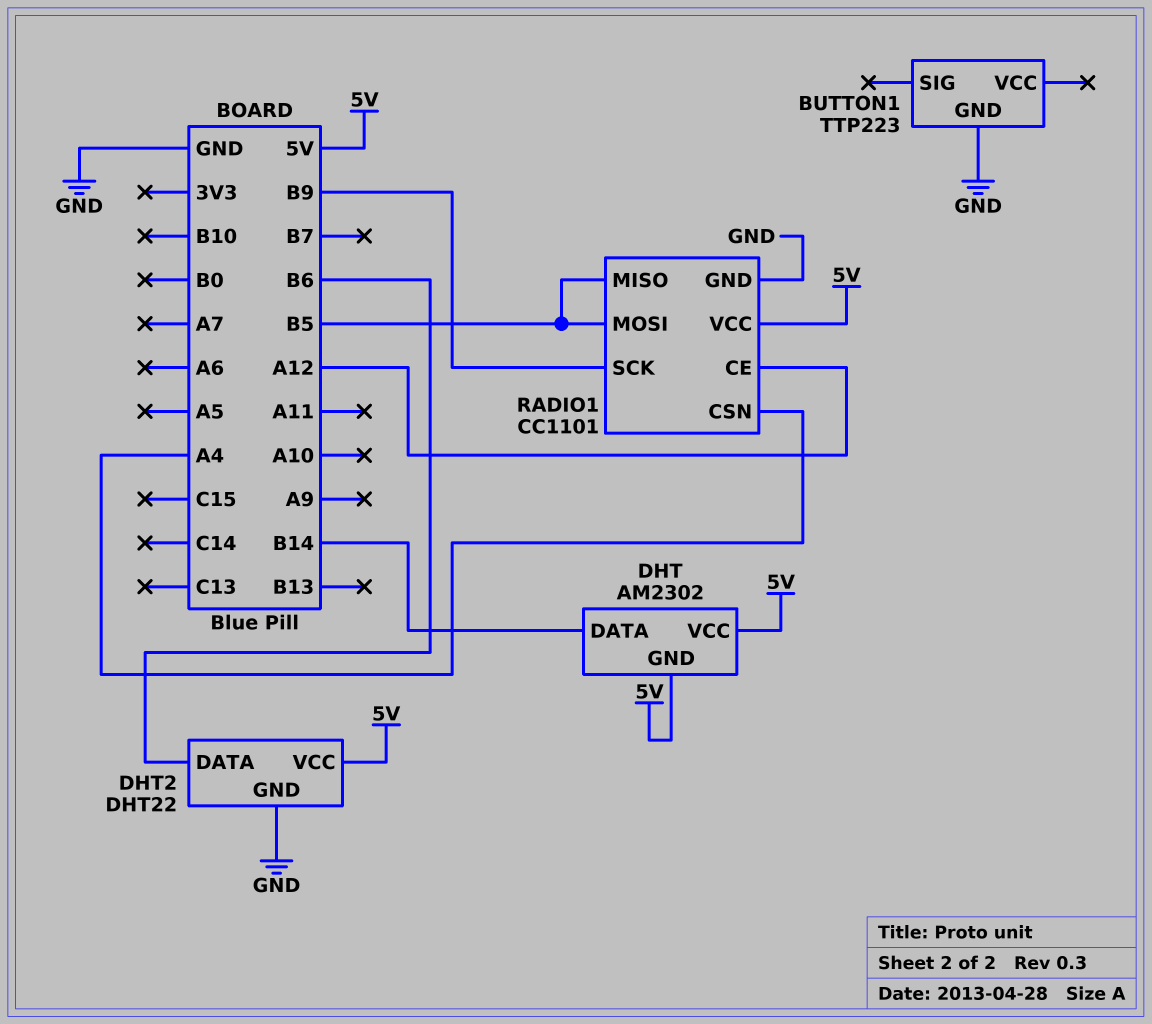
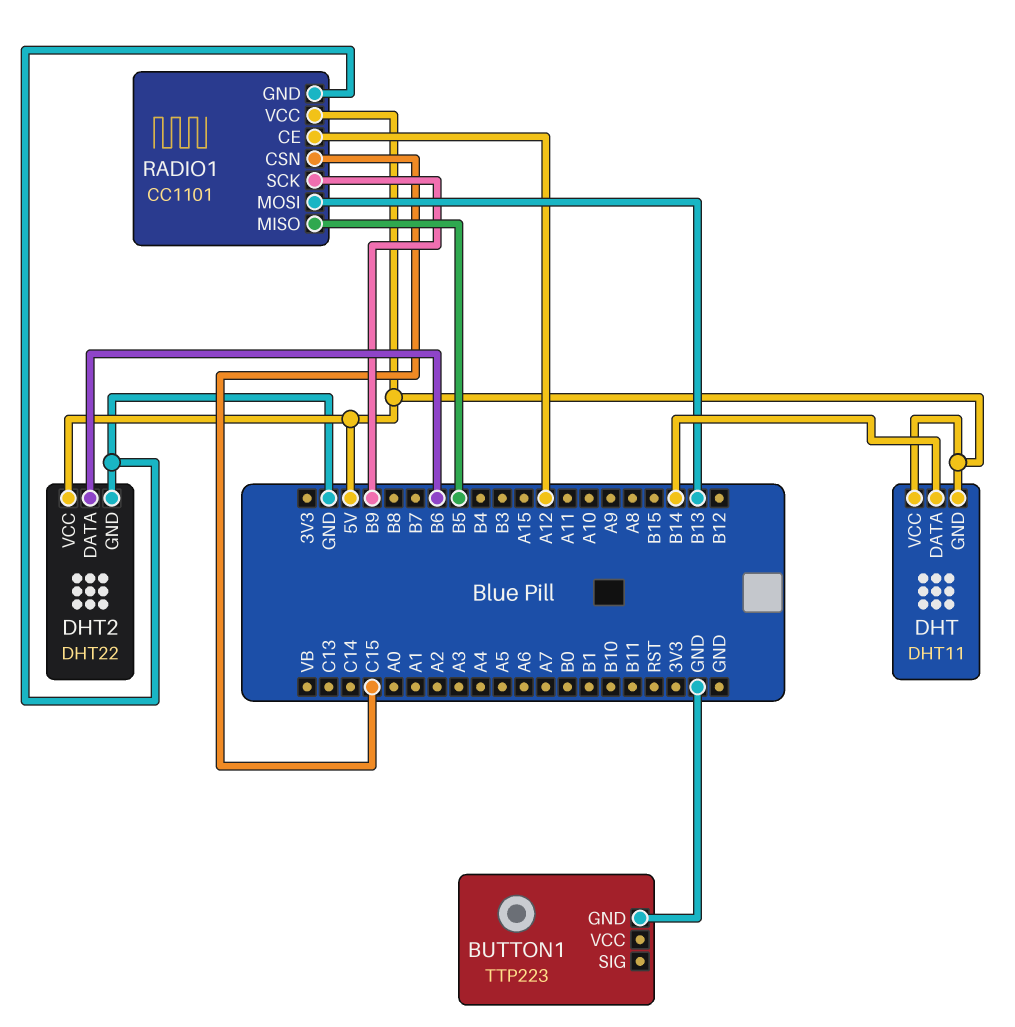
DHT: AM2302 -> DHT11
RADIO1 pin CSN: A4 -> C15
RADIO1 pin MOSI: B5 -> B13

